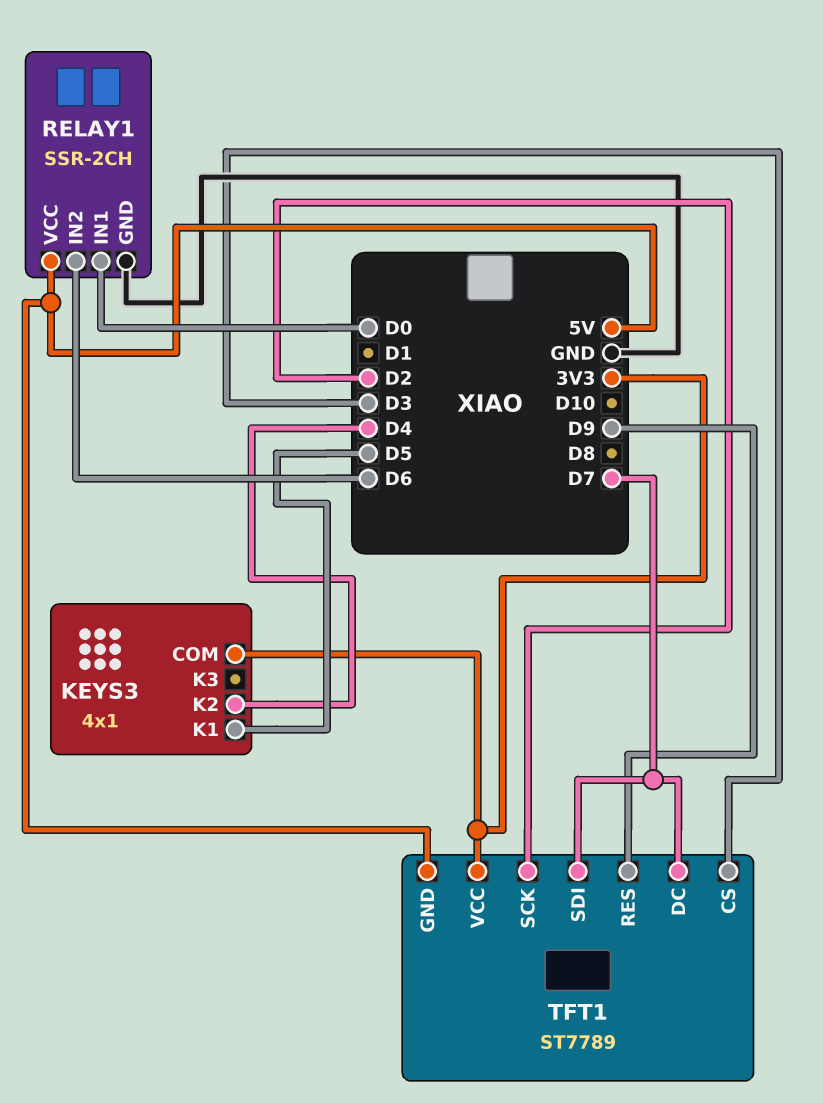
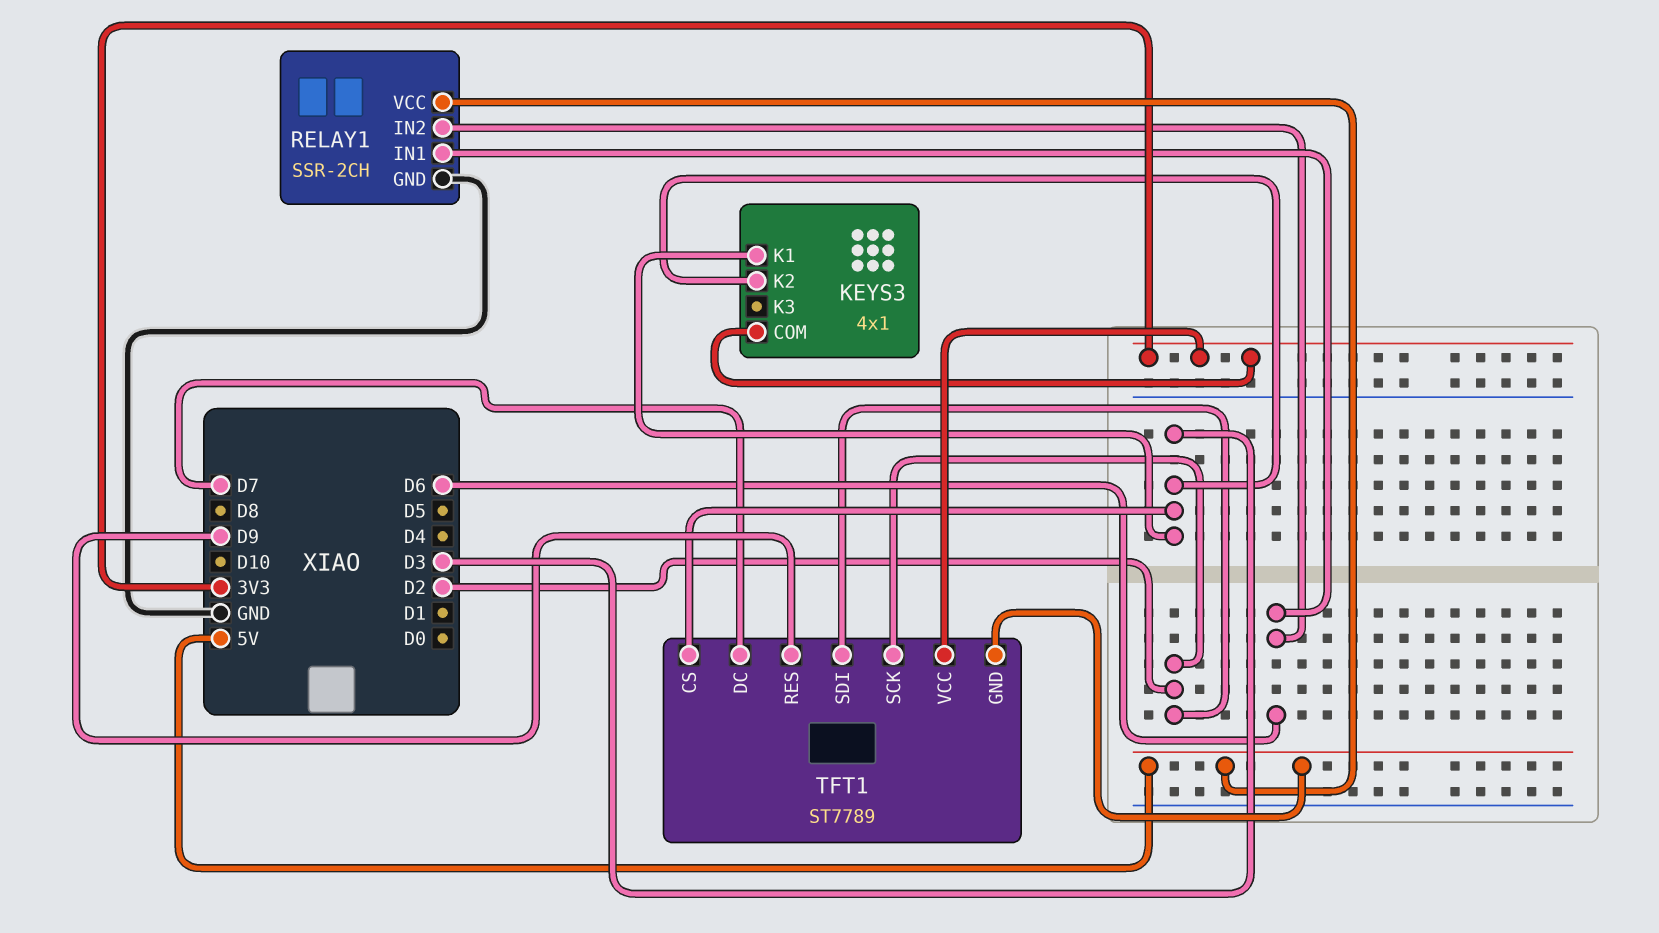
KEYS3 pin K1: D5 -> D3
KEYS3 pin K2: D4 -> D3
RELAY1 pin IN1: D0 -> D6
TFT1 pin SDI: D7 -> D2

